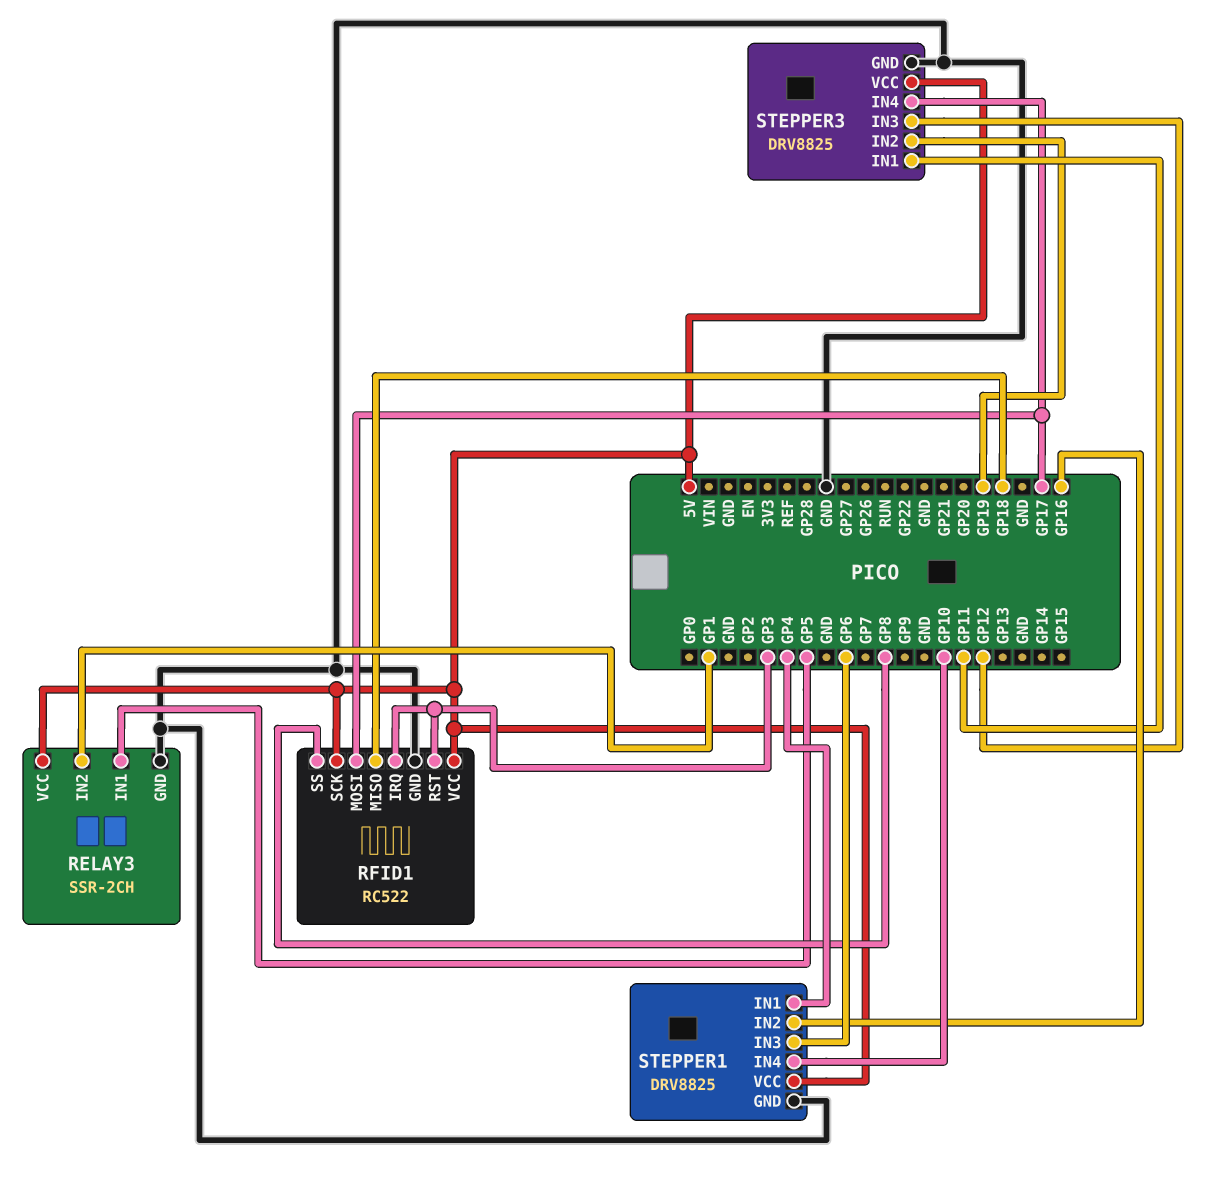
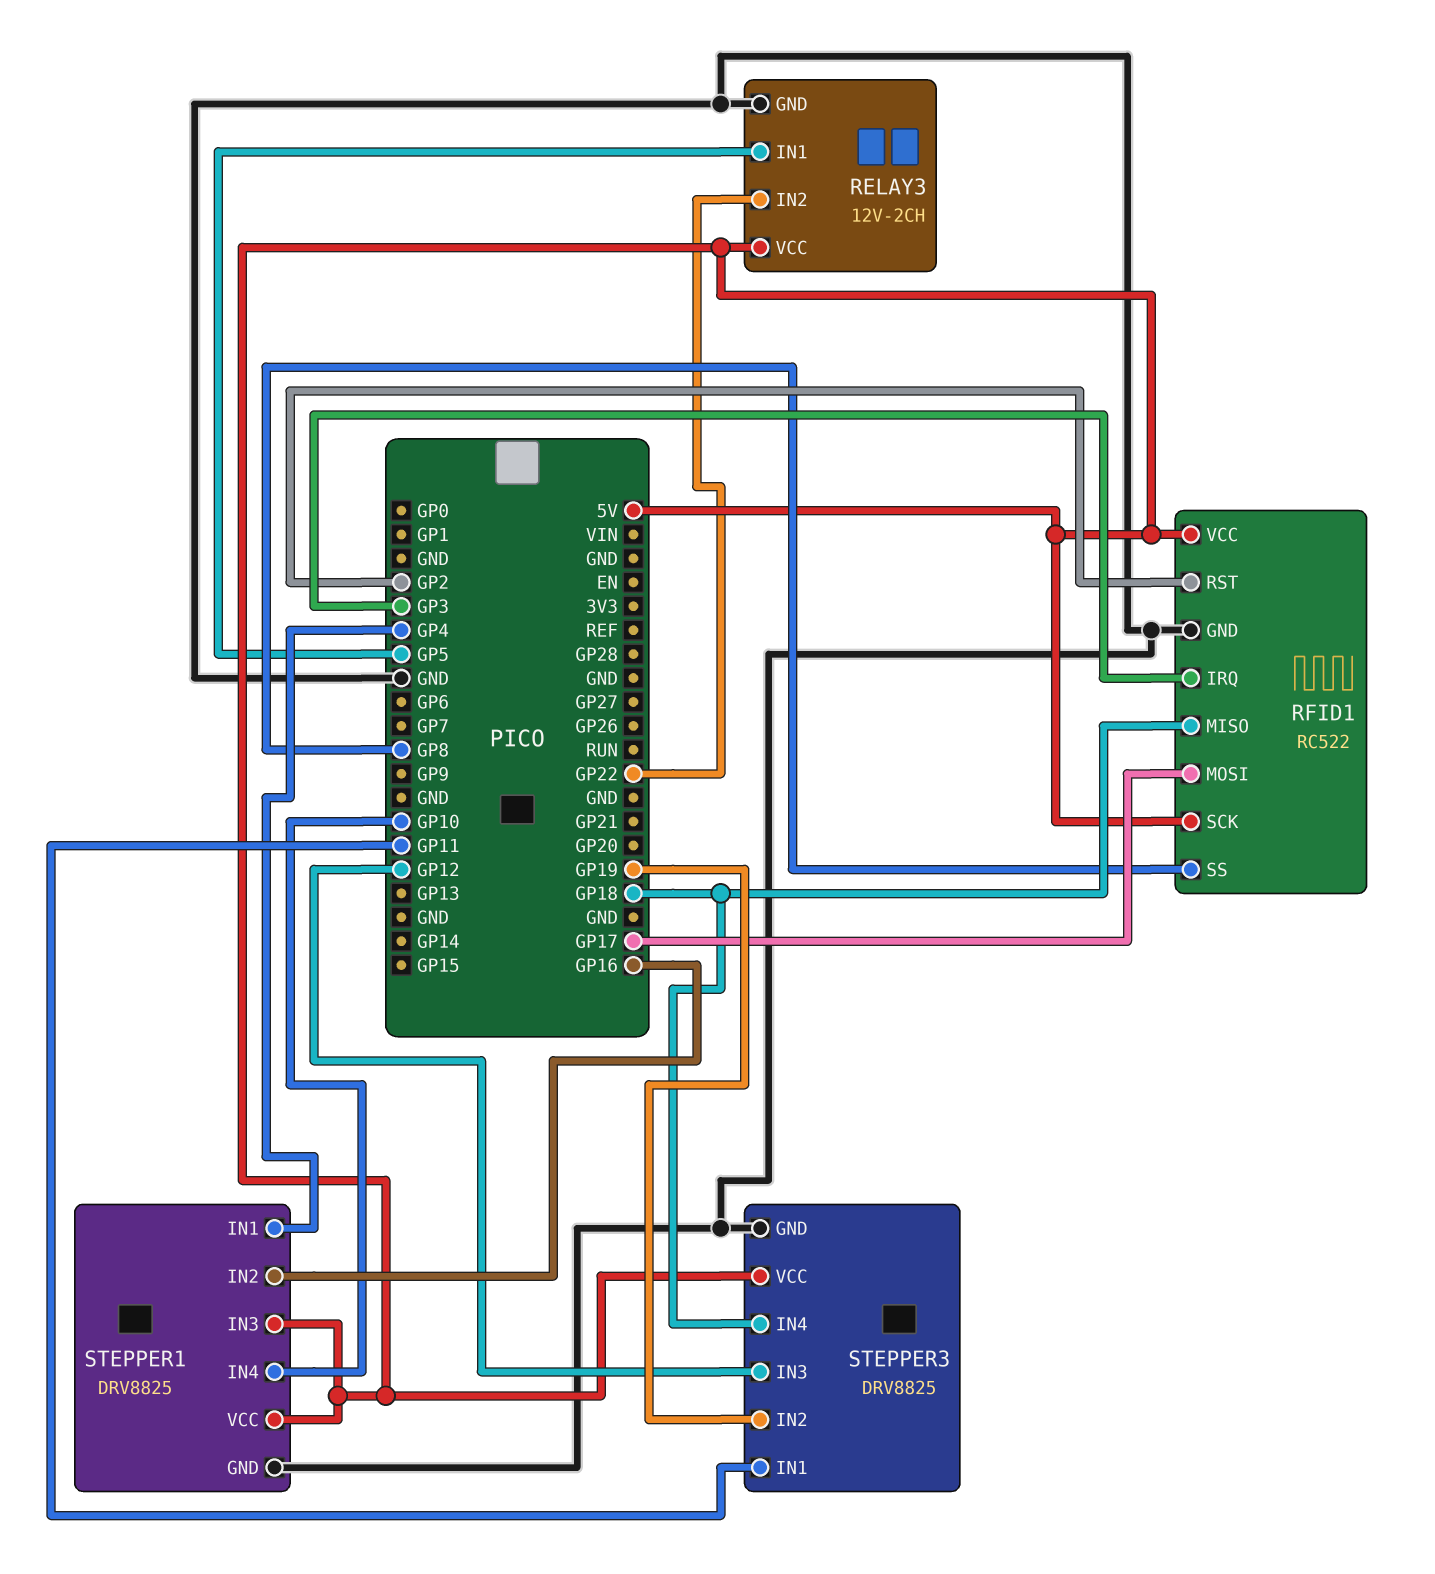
RELAY3: SSR-2CH -> 12V-2CH
RELAY3 pin IN2: GP1 -> GP22
RFID1 pin RST: GP3 -> GP2
STEPPER1 pin IN3: GP6 -> 5V
STEPPER3 pin IN4: GP17 -> GP18

